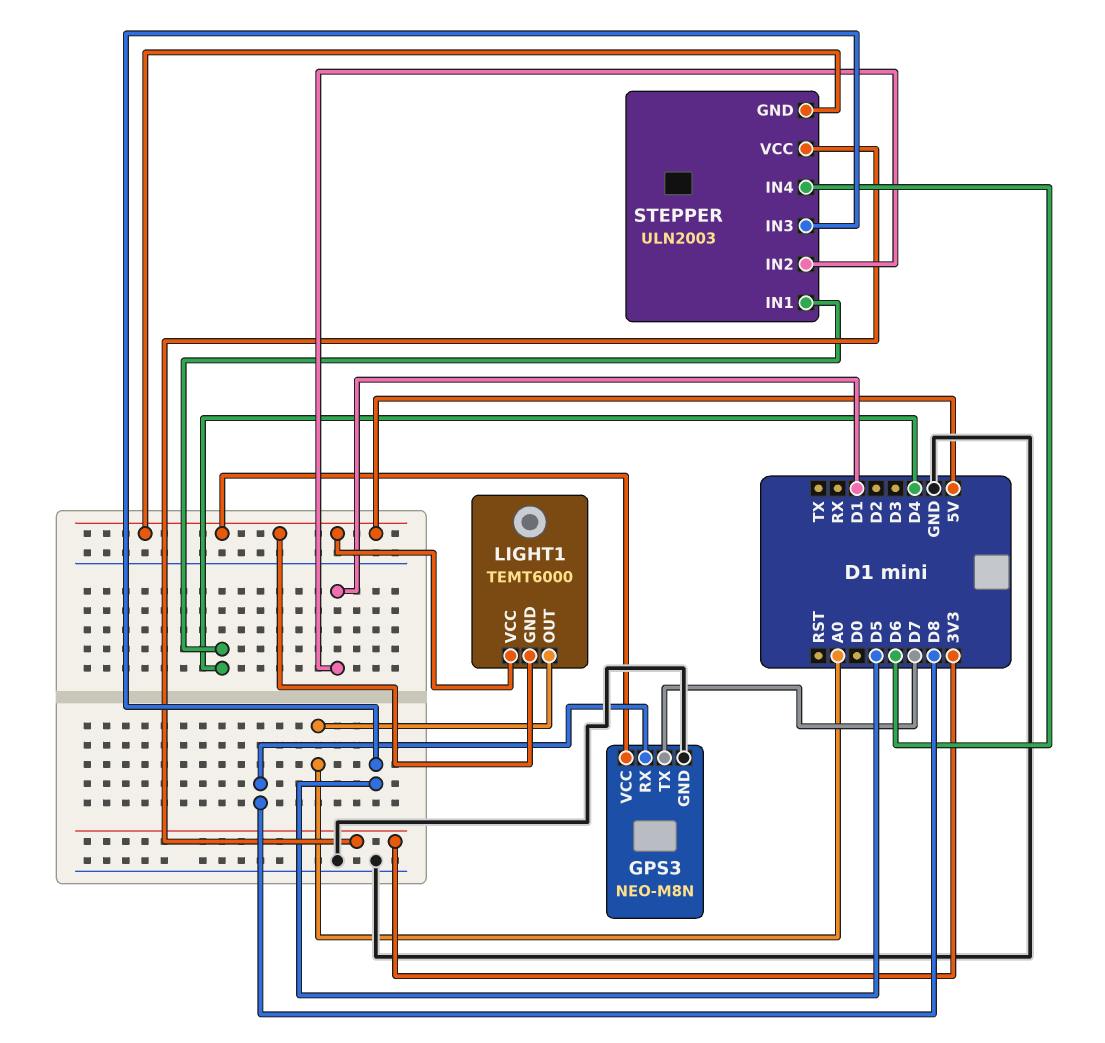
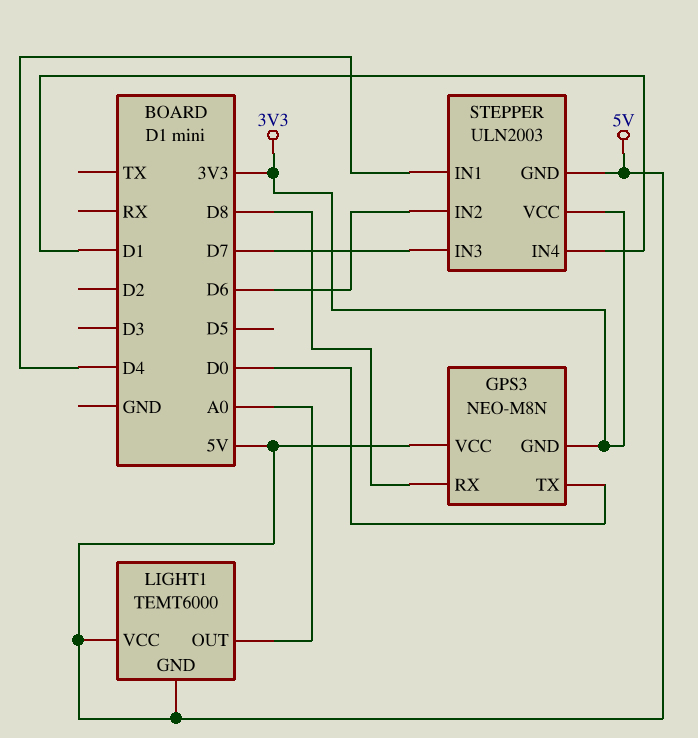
GPS3 pin GND: GND -> 3V3
GPS3 pin TX: D7 -> D0
STEPPER pin IN2: D1 -> D6
STEPPER pin IN3: D5 -> D7
STEPPER pin IN4: D6 -> D1

